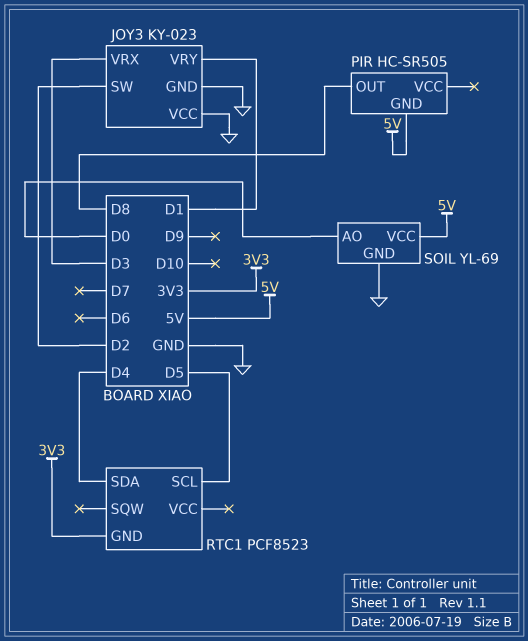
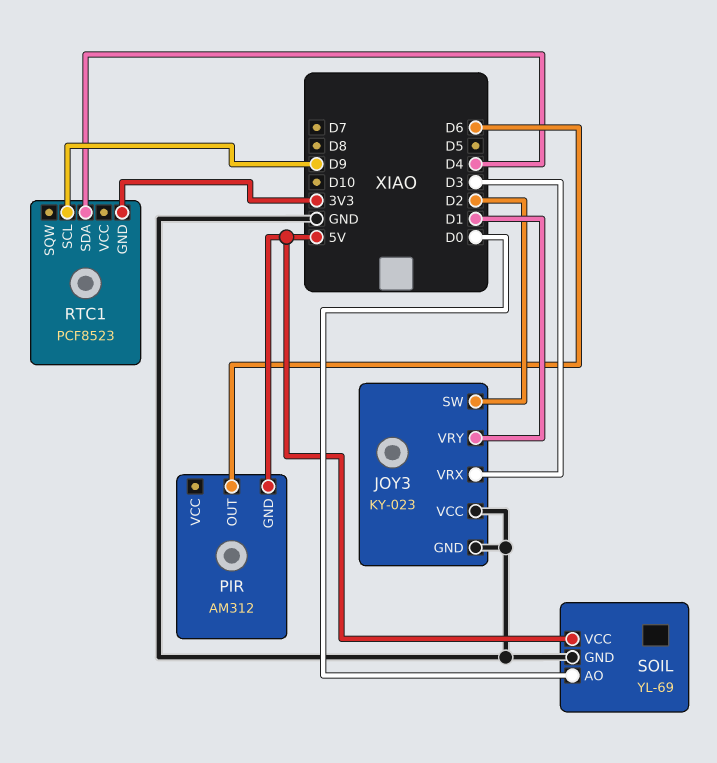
PIR: HC-SR505 -> AM312
PIR pin OUT: D8 -> D6
RTC1 pin SCL: D5 -> D9

